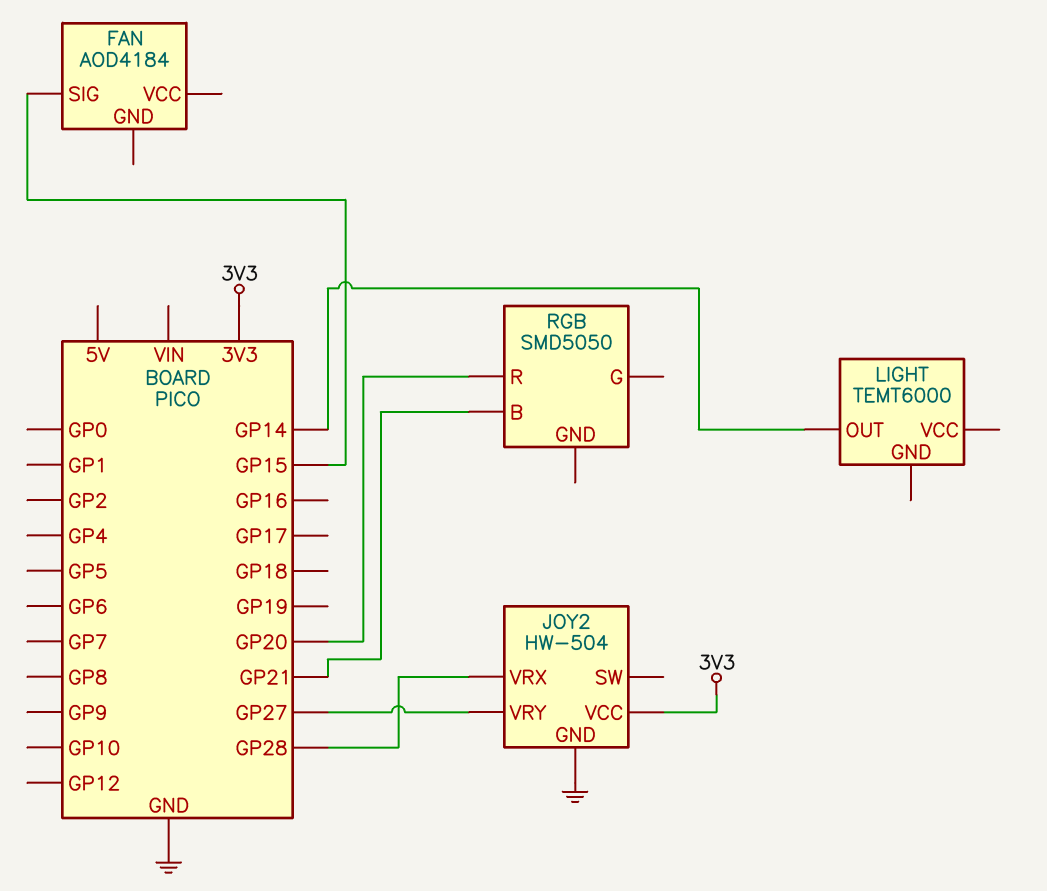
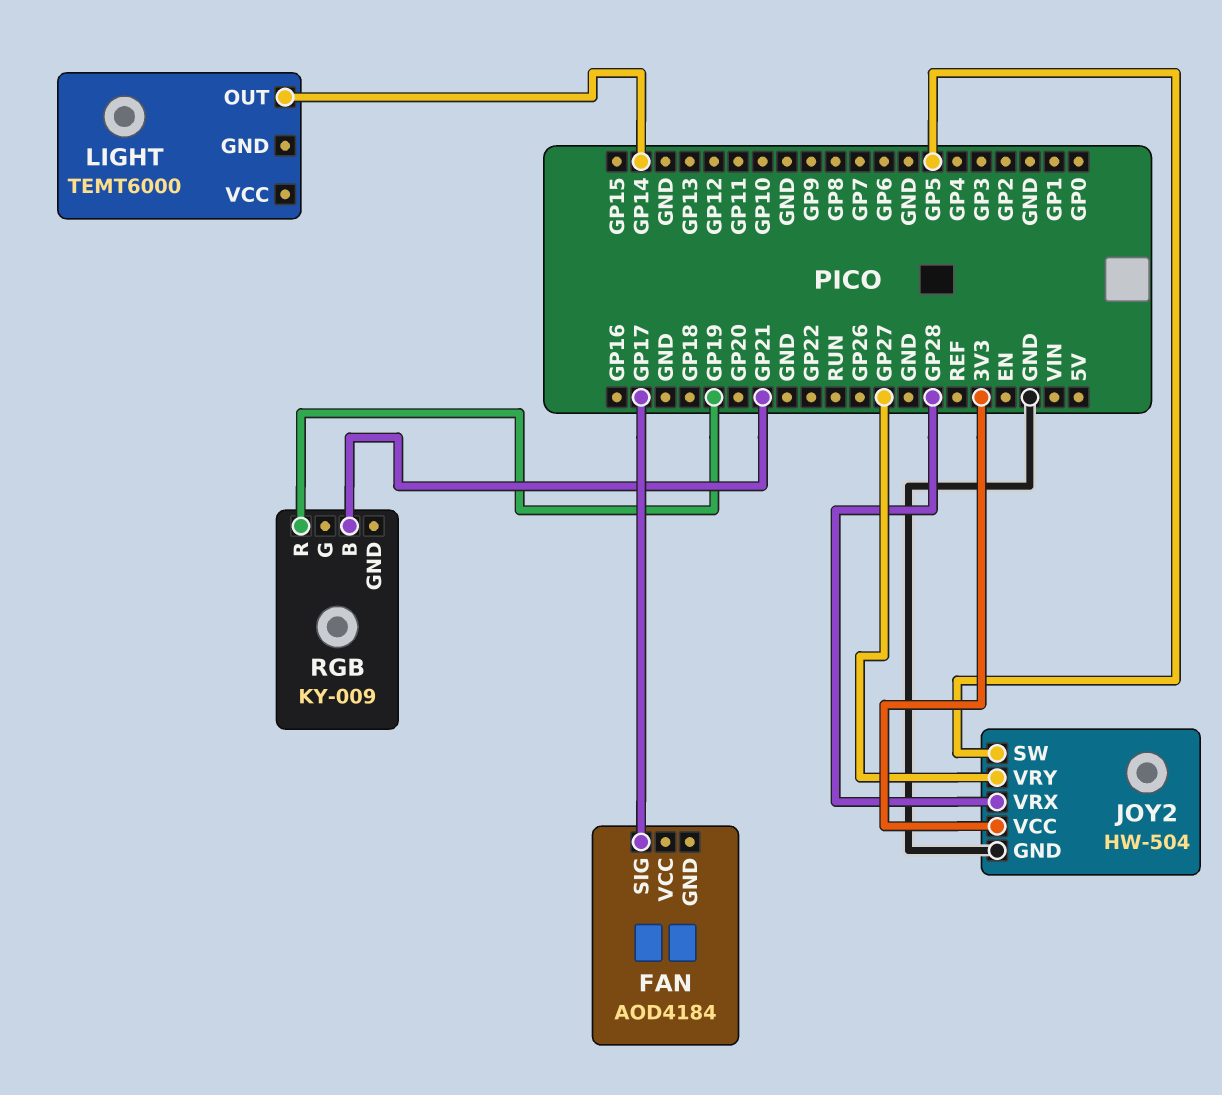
FAN pin SIG: GP15 -> GP17
JOY2 pin SW: none -> GP5
RGB: SMD5050 -> KY-009
RGB pin R: GP20 -> GP19

